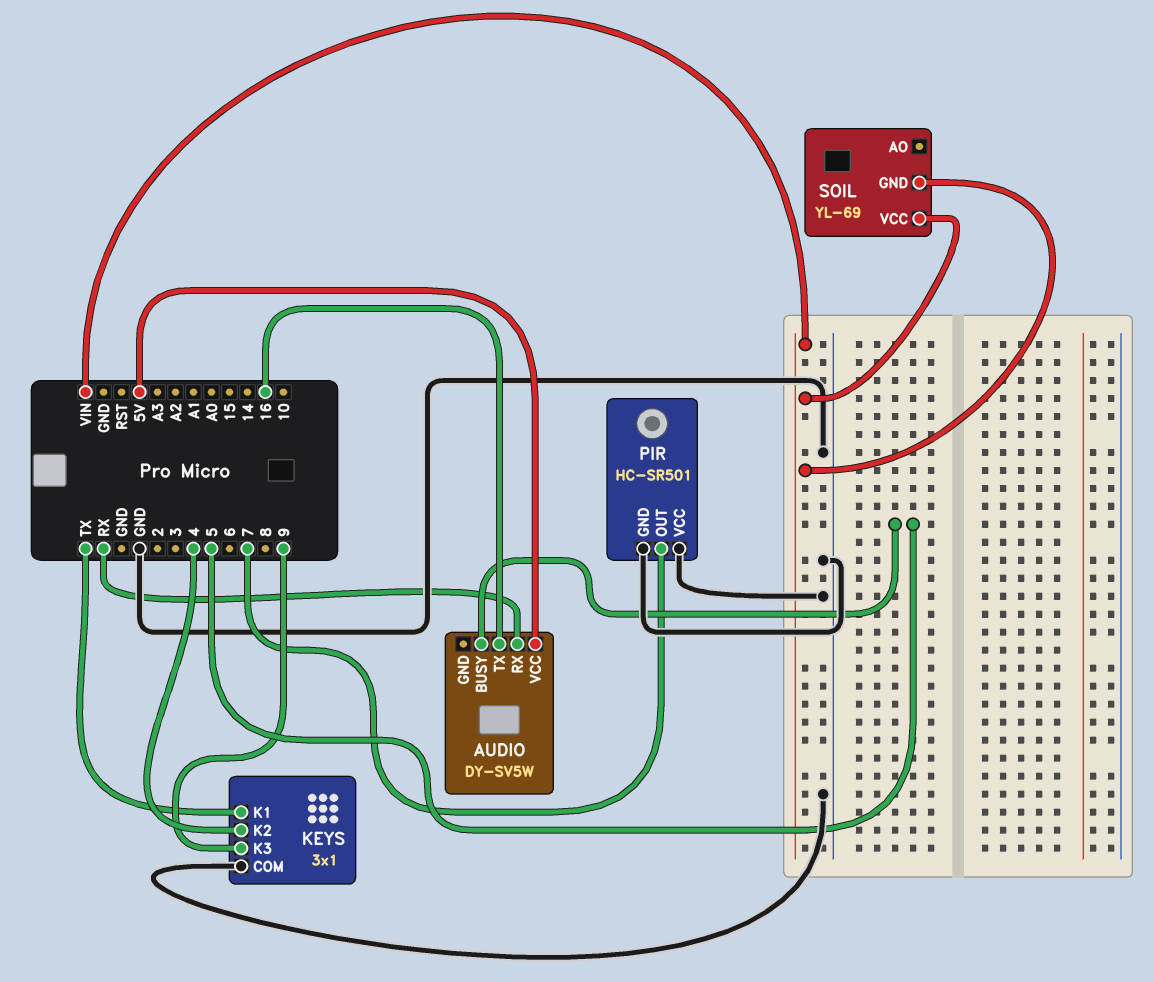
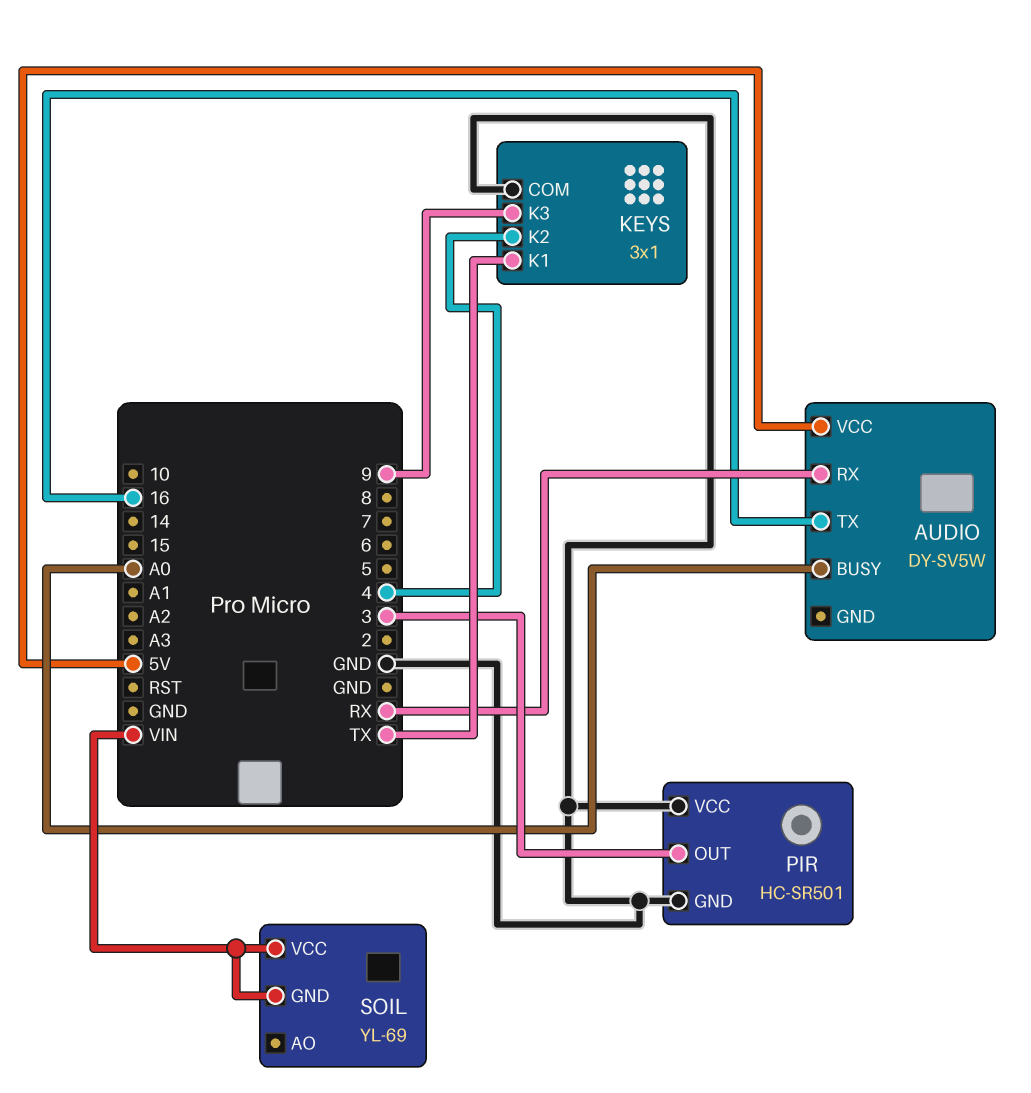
AUDIO pin BUSY: 5 -> A0
PIR pin OUT: 7 -> 3

